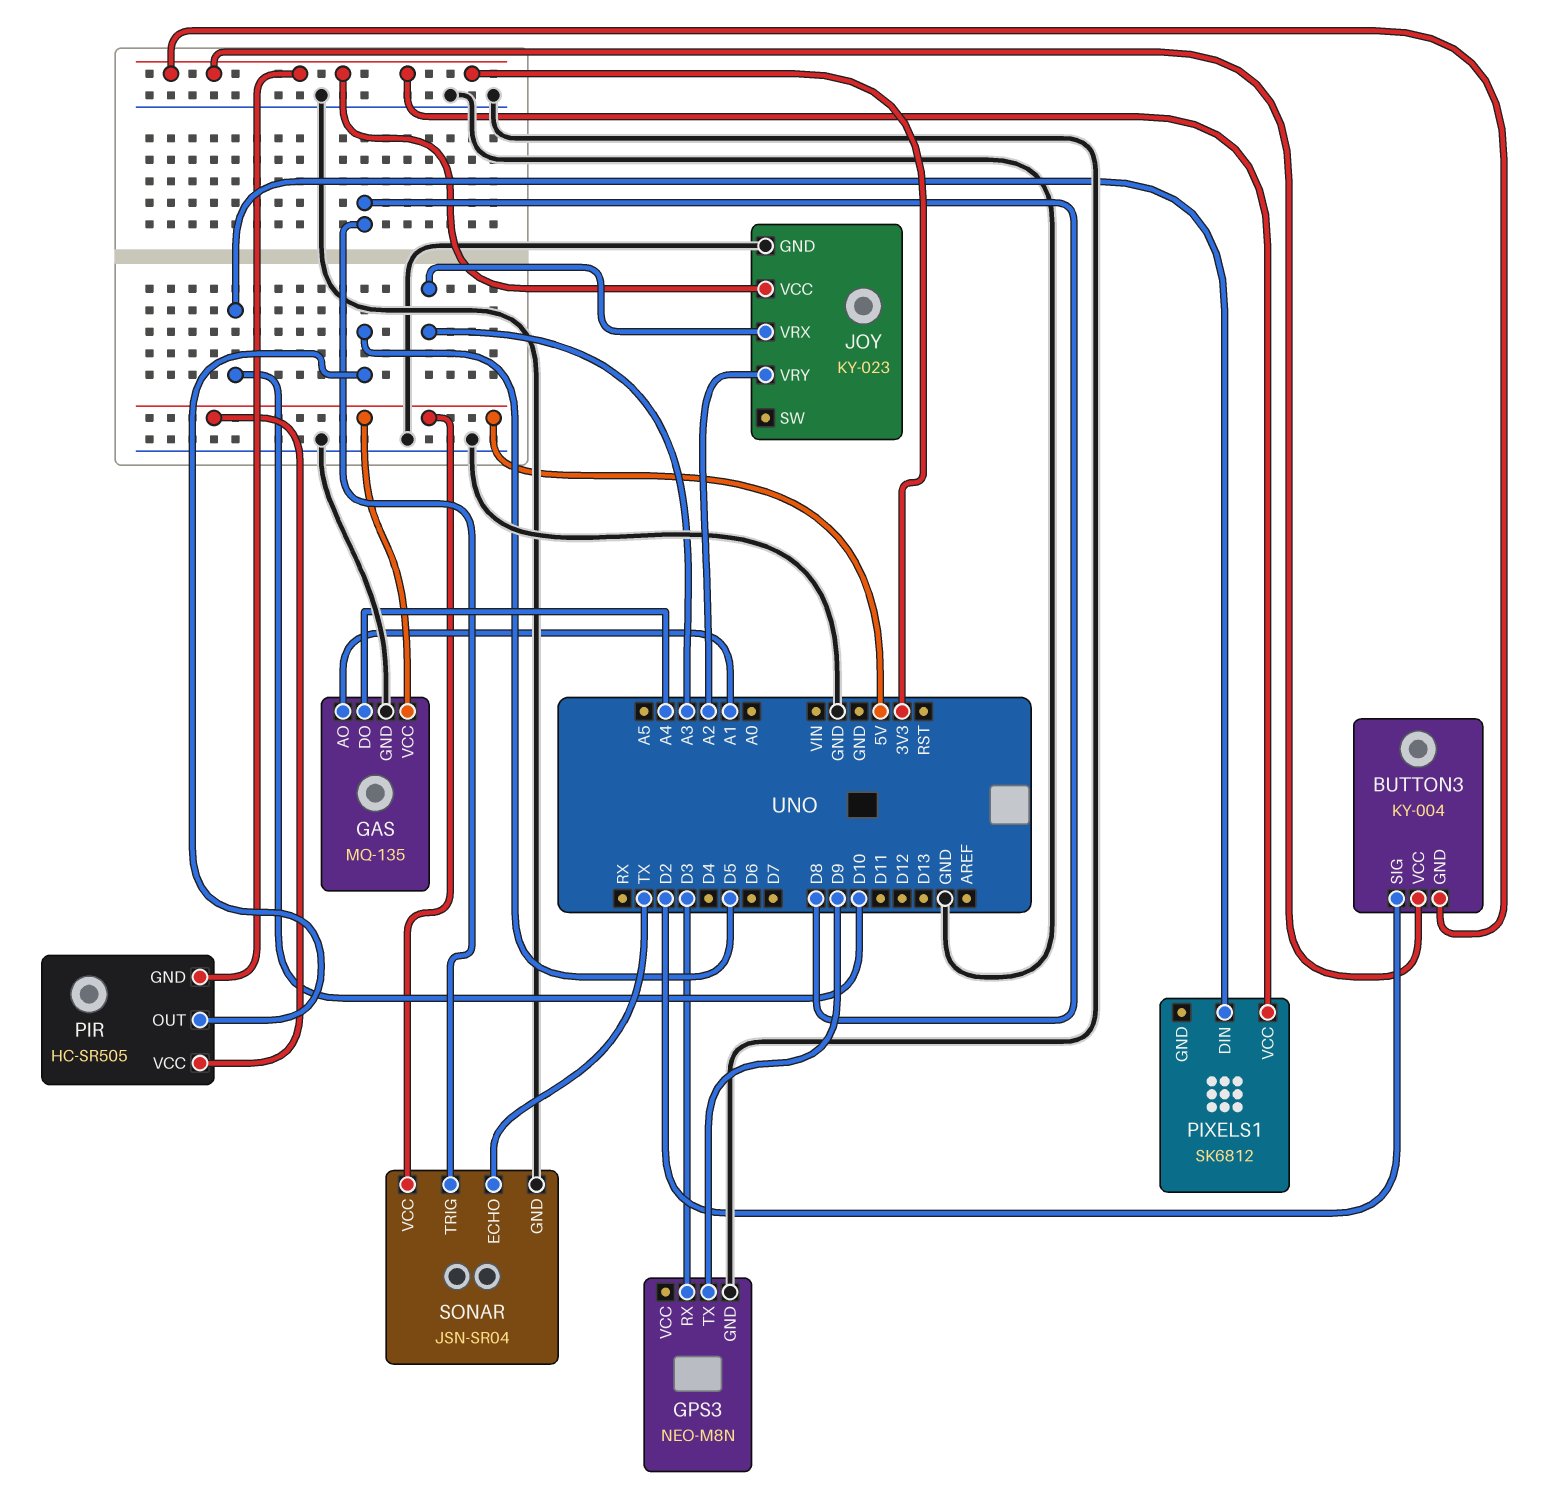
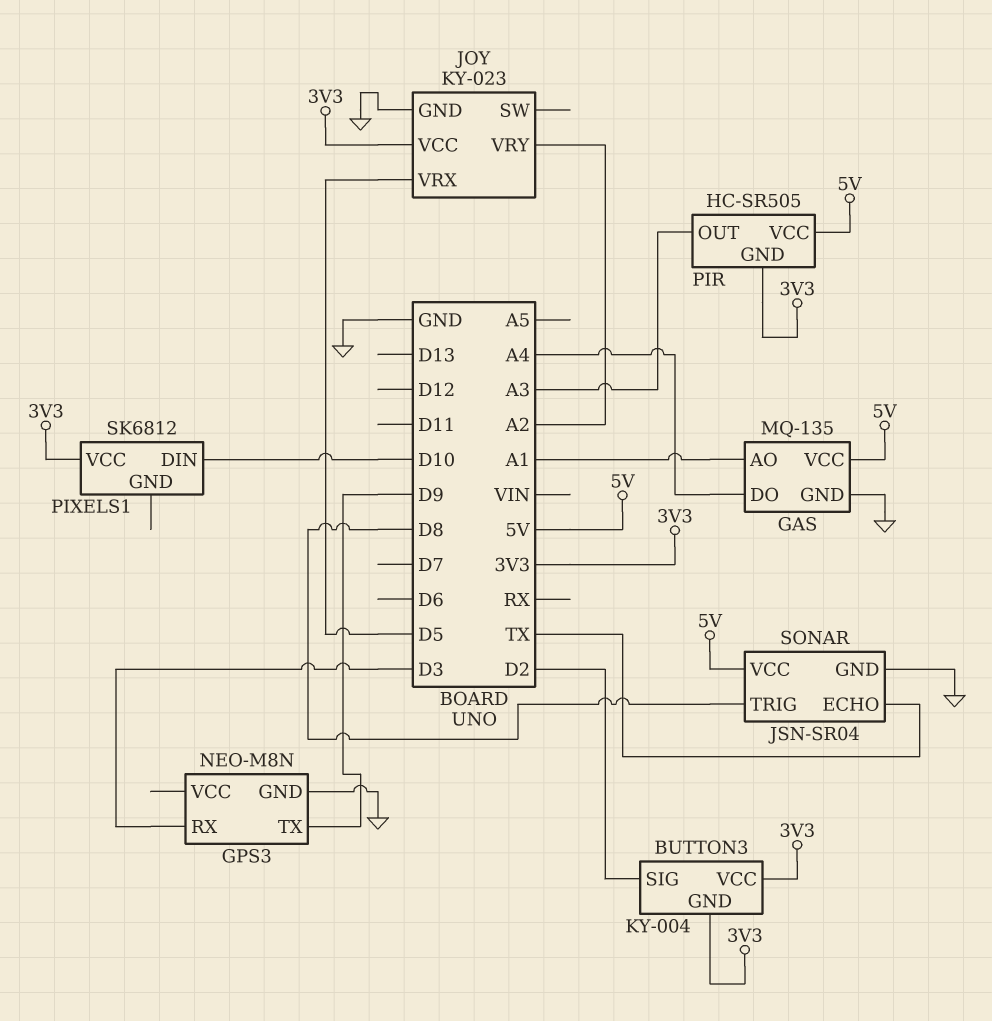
JOY pin VRX: A3 -> D5
PIR pin OUT: D5 -> A3

